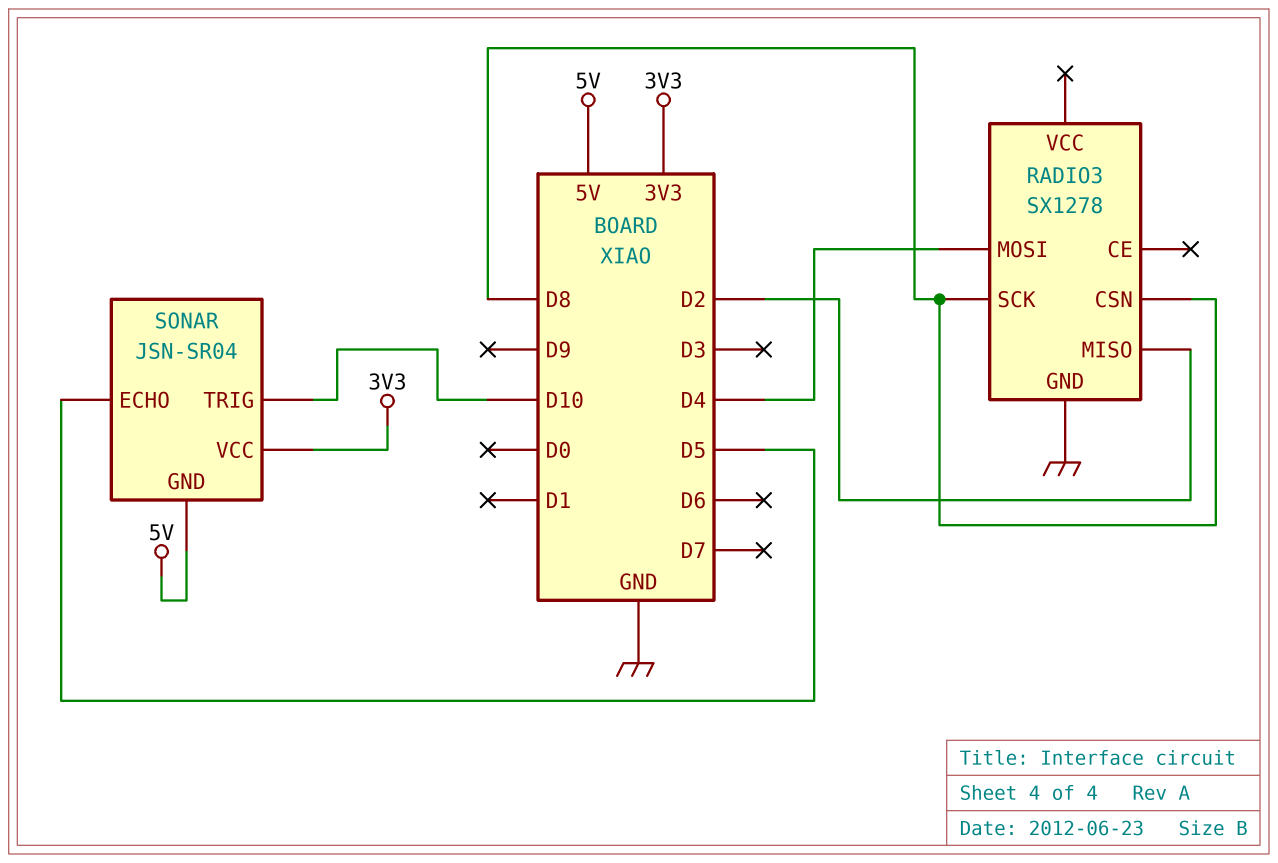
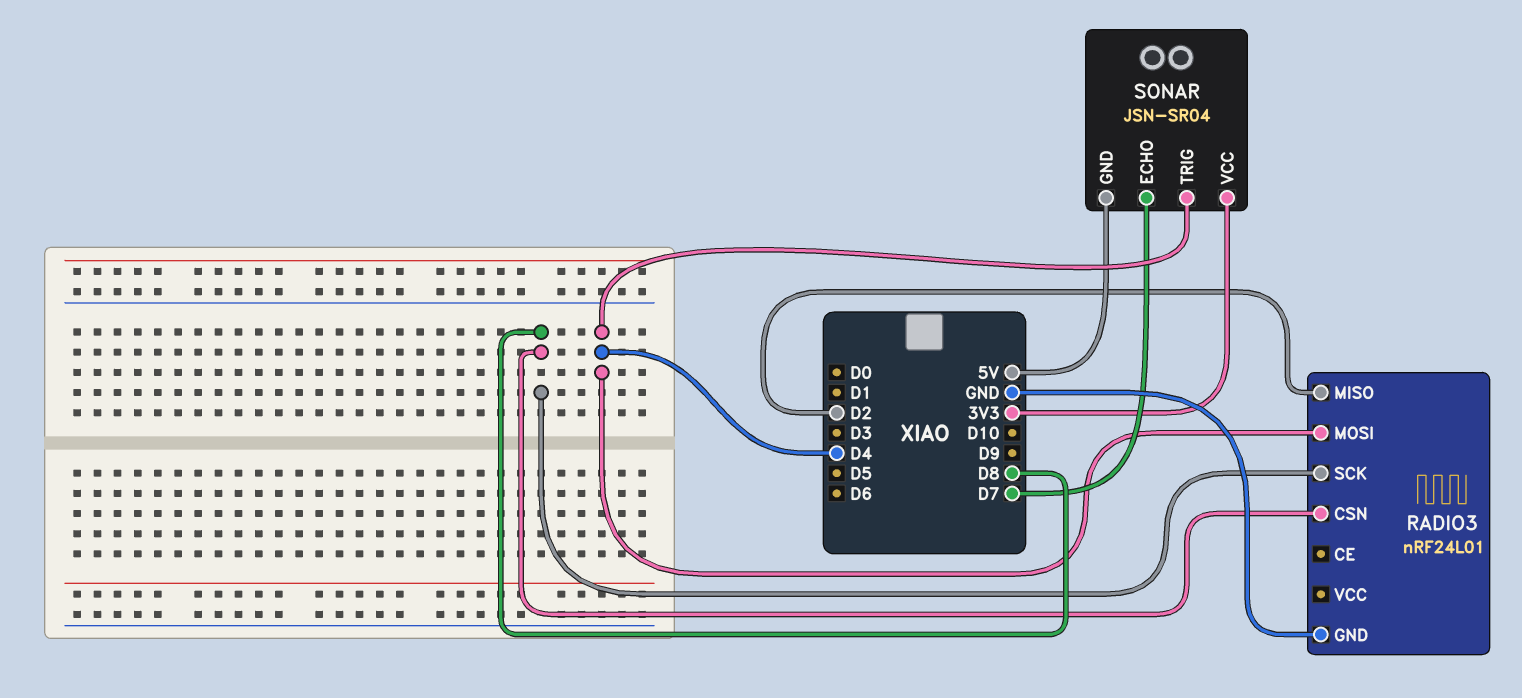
RADIO3: SX1278 -> nRF24L01
SONAR pin ECHO: D5 -> D7
SONAR pin TRIG: D10 -> D4

